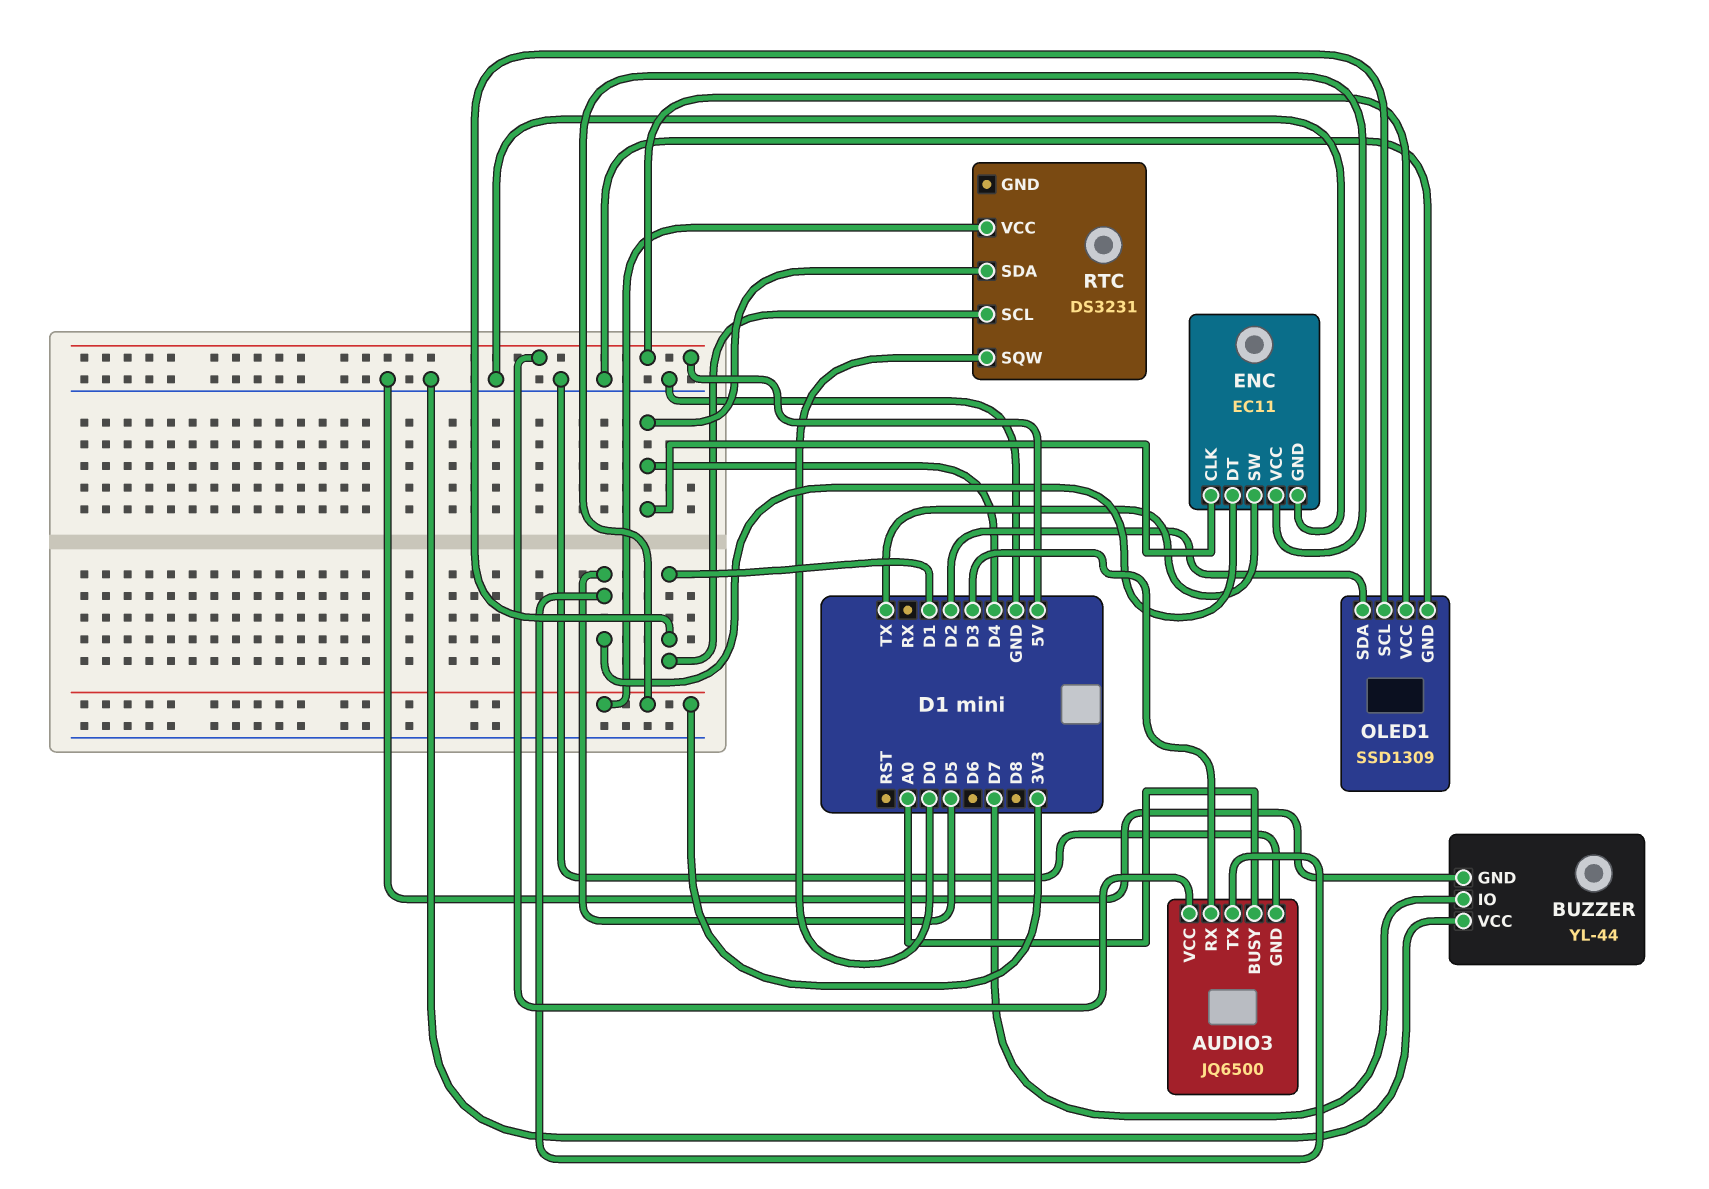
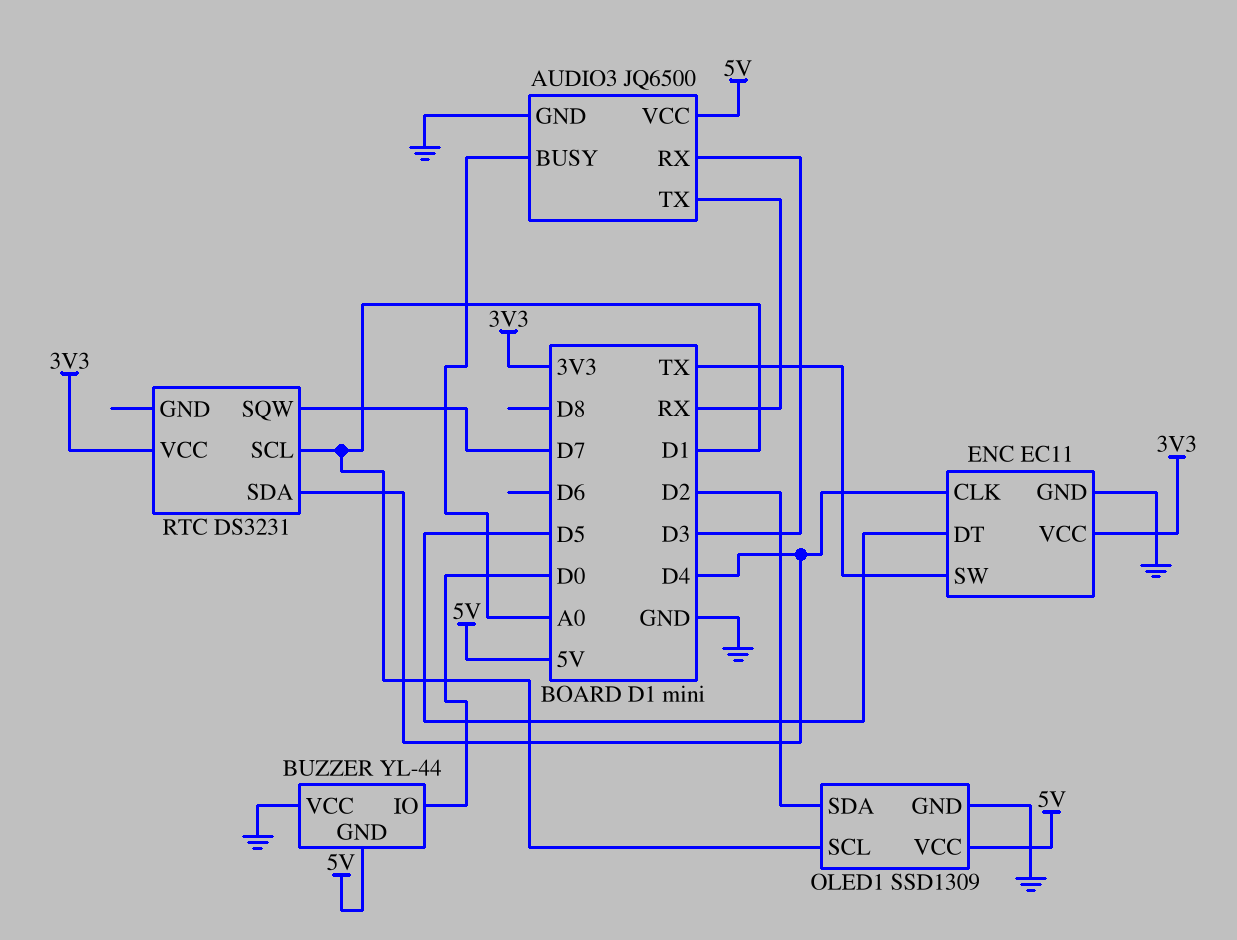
AUDIO3 pin TX: D5 -> RX
BUZZER pin GND: GND -> 5V
BUZZER pin IO: D7 -> D0
RTC pin SQW: D0 -> D7

